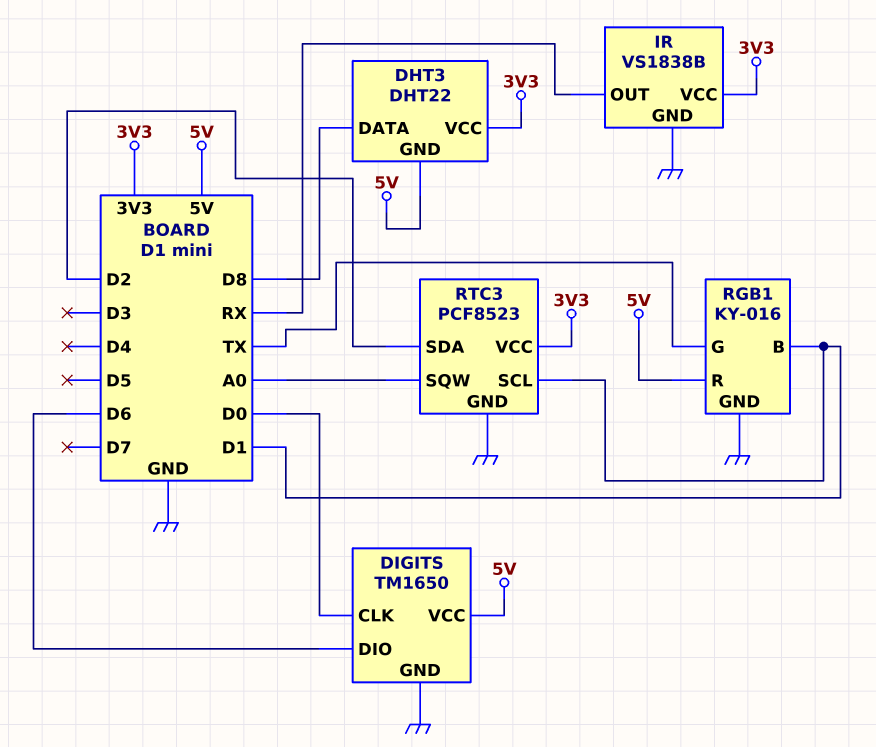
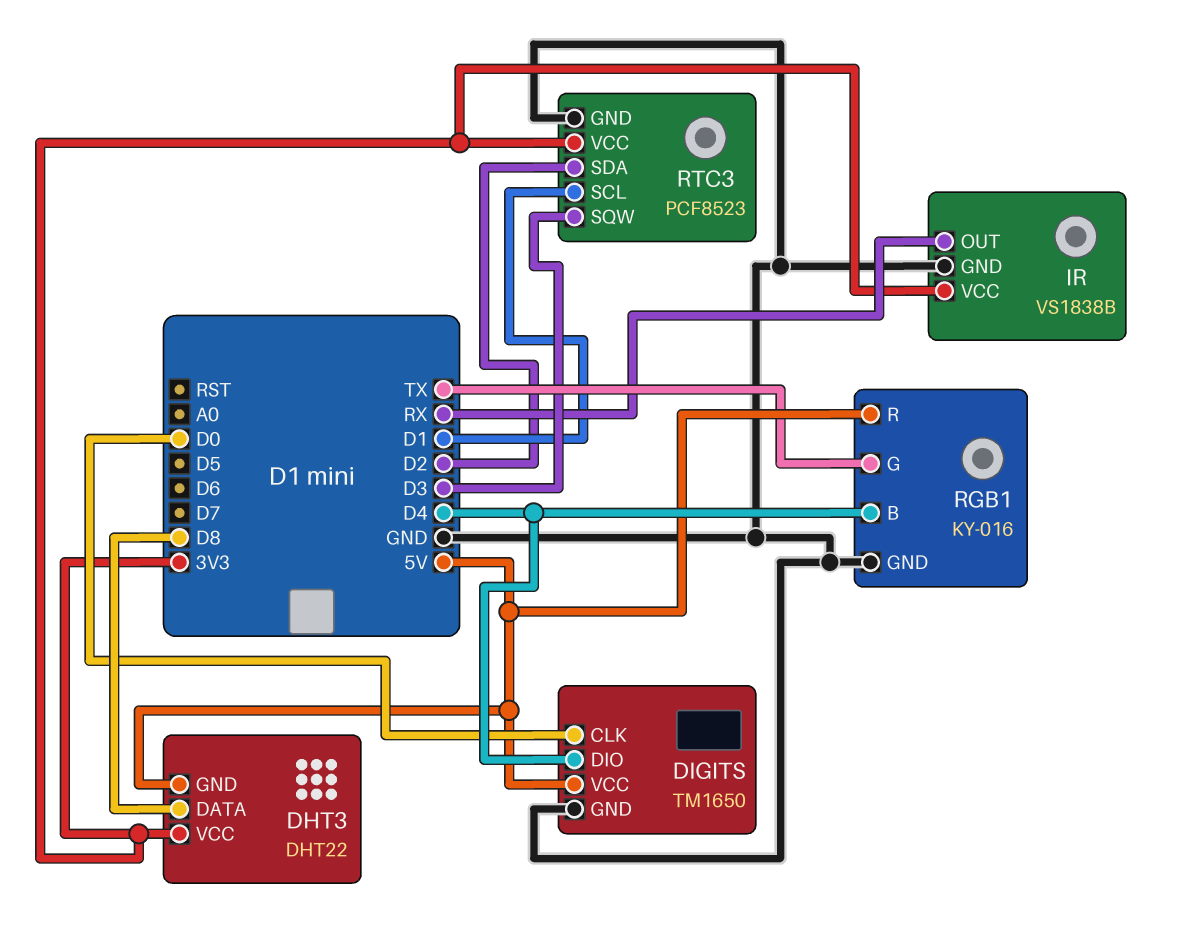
DIGITS pin DIO: D6 -> D4
RGB1 pin B: D1 -> D4
RTC3 pin SQW: A0 -> D3

